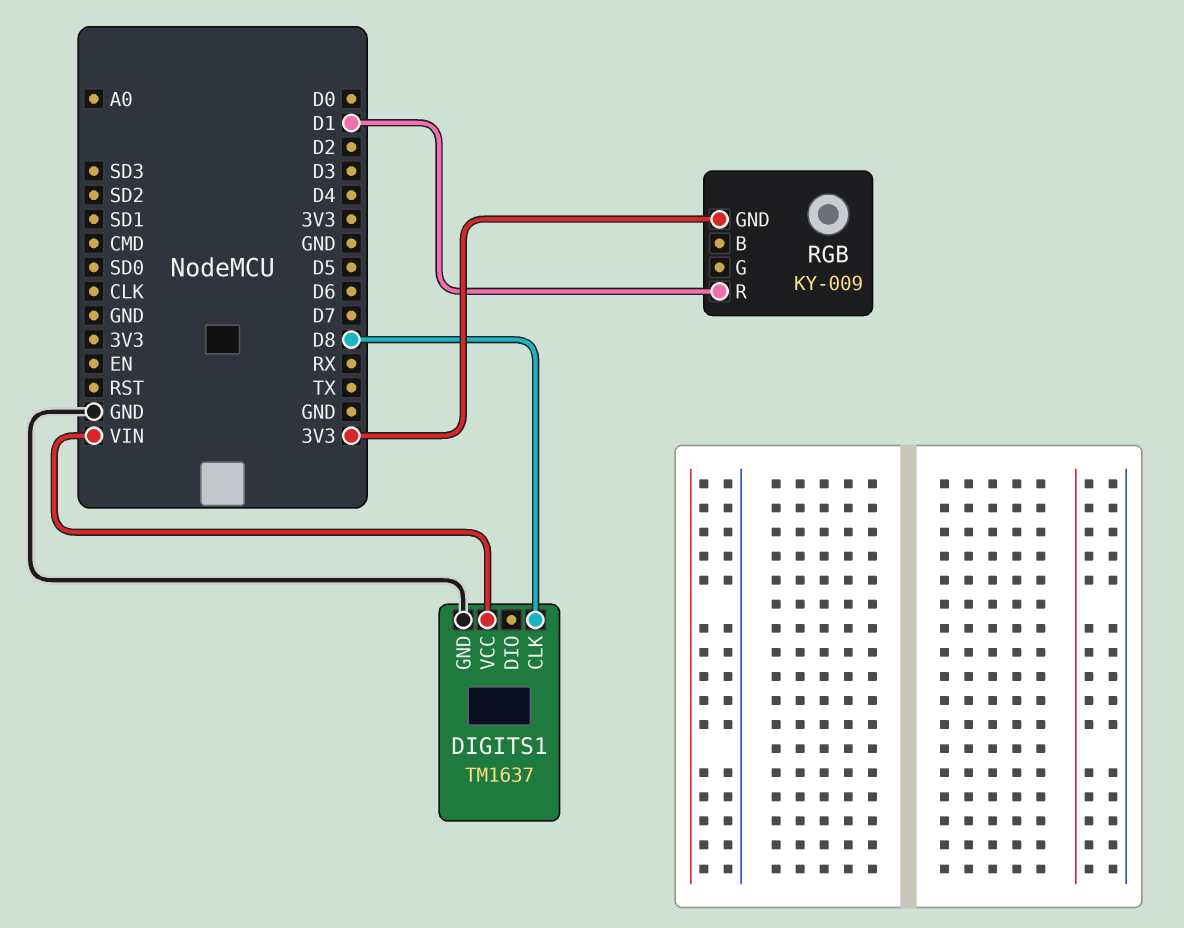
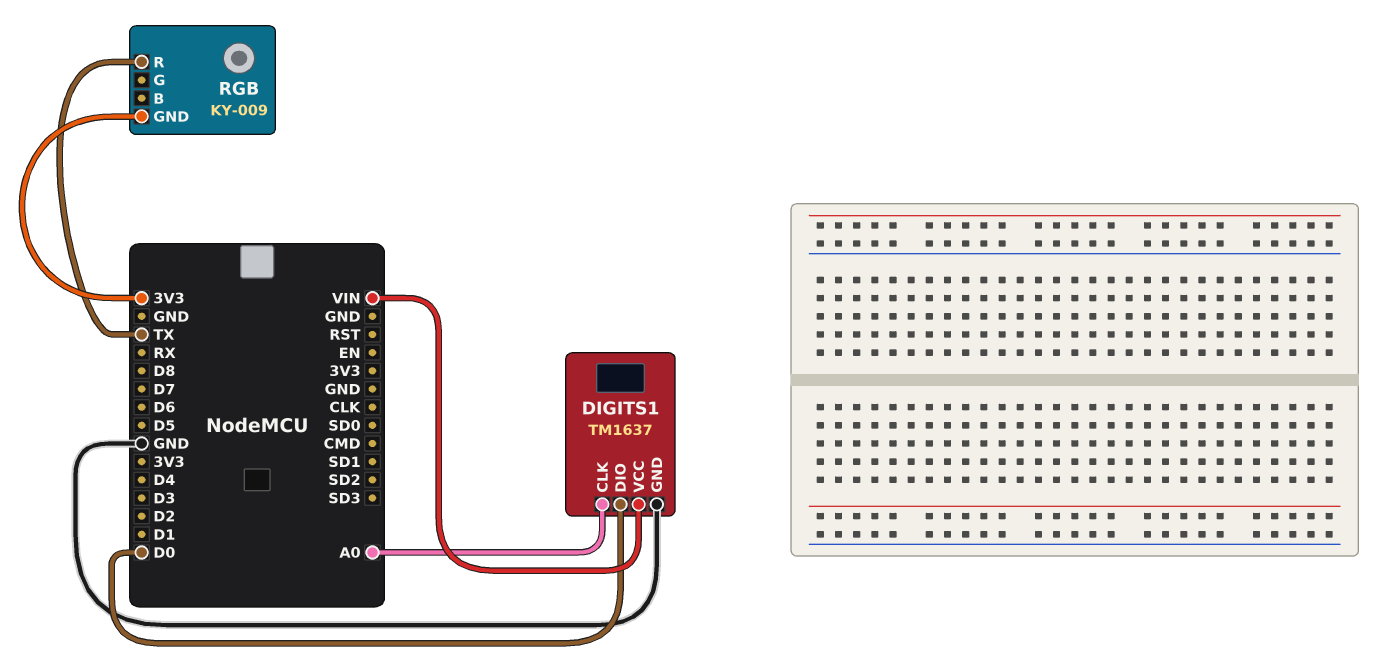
DIGITS1 pin CLK: D8 -> A0
DIGITS1 pin DIO: none -> D0
RGB pin R: D1 -> TX

